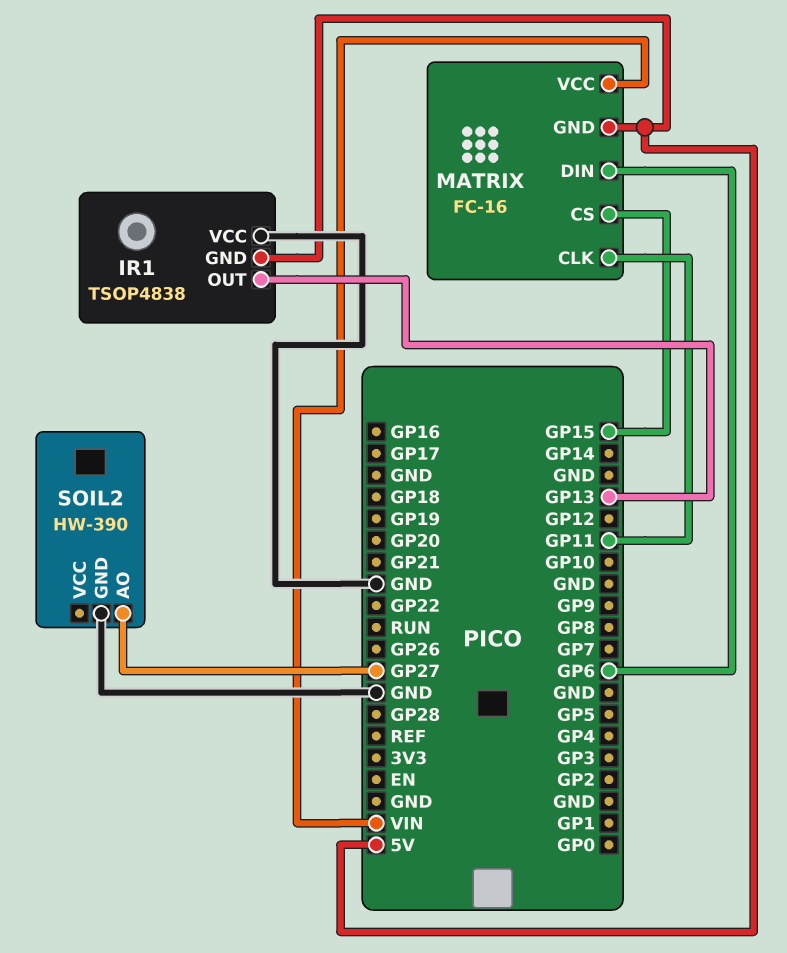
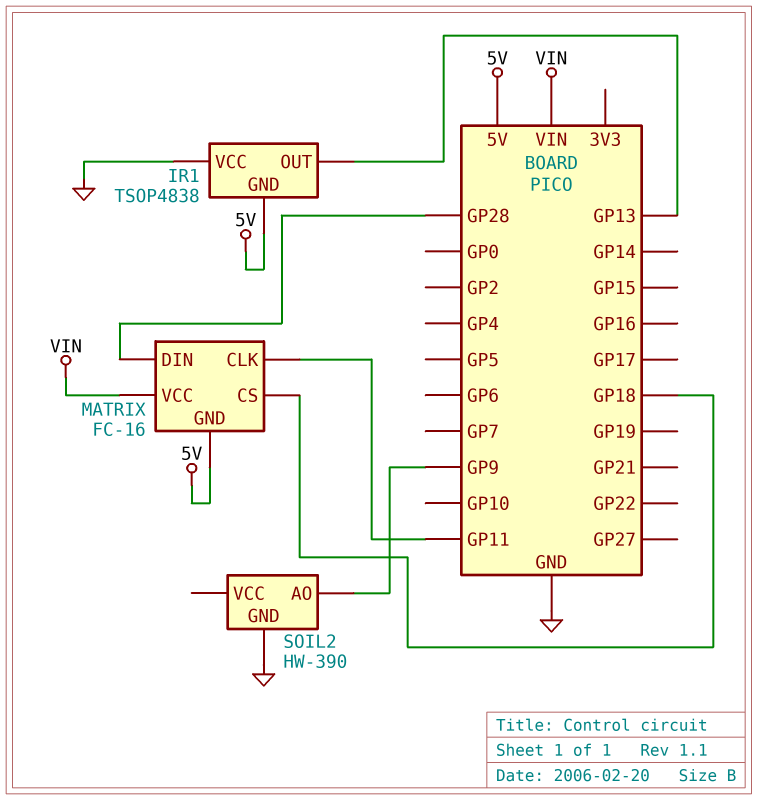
MATRIX pin CS: GP15 -> GP18
MATRIX pin DIN: GP6 -> GP28
SOIL2 pin AO: GP27 -> GP9

